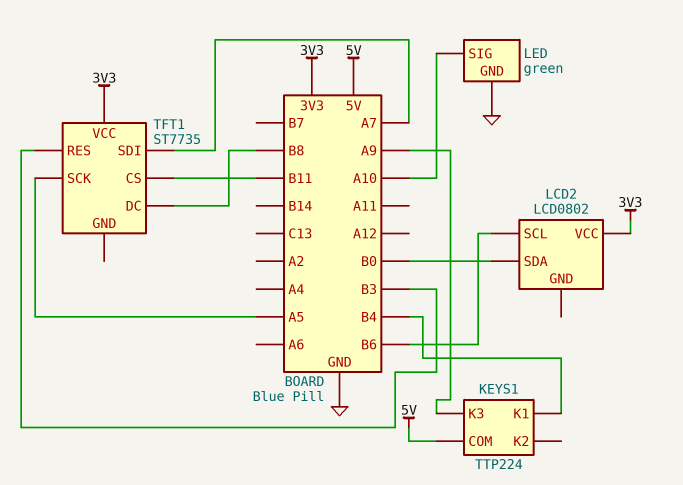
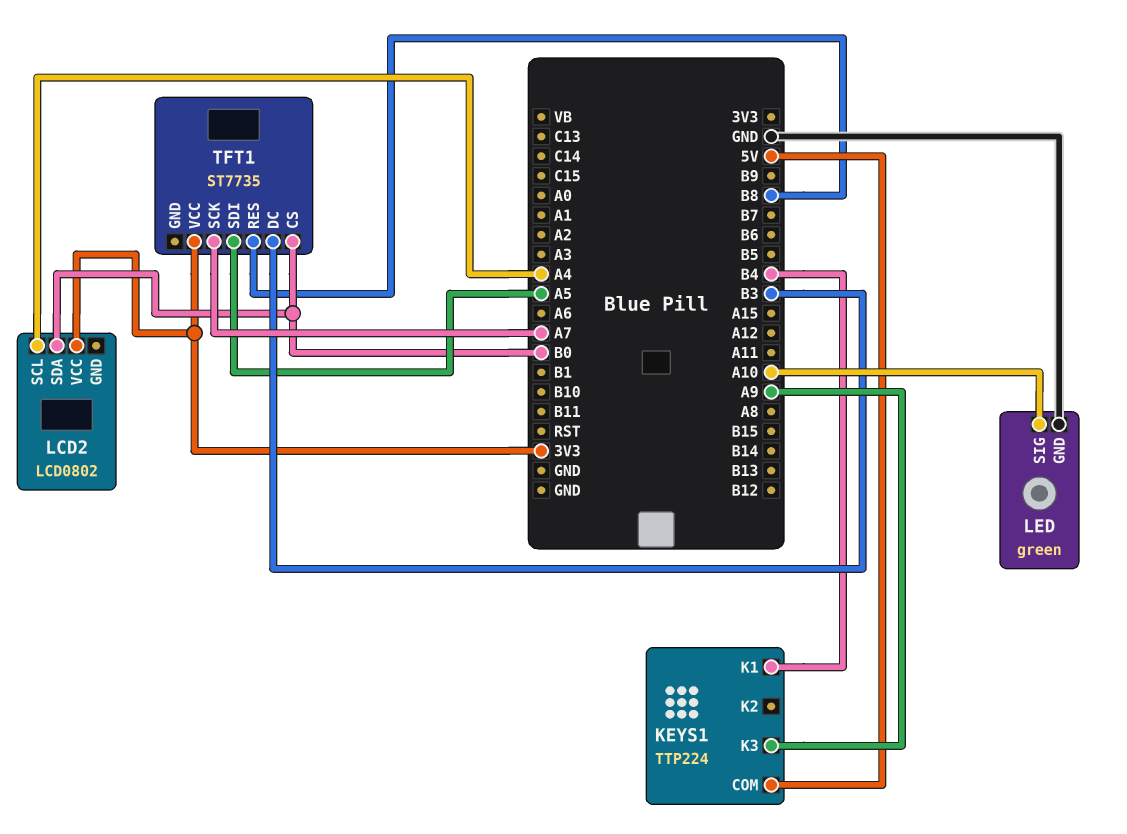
LCD2 pin SCL: B6 -> A4
TFT1 pin CS: B11 -> B0
TFT1 pin DC: B8 -> B3
TFT1 pin RES: B3 -> B8
TFT1 pin SCK: A5 -> A7
TFT1 pin SDI: A7 -> A5

